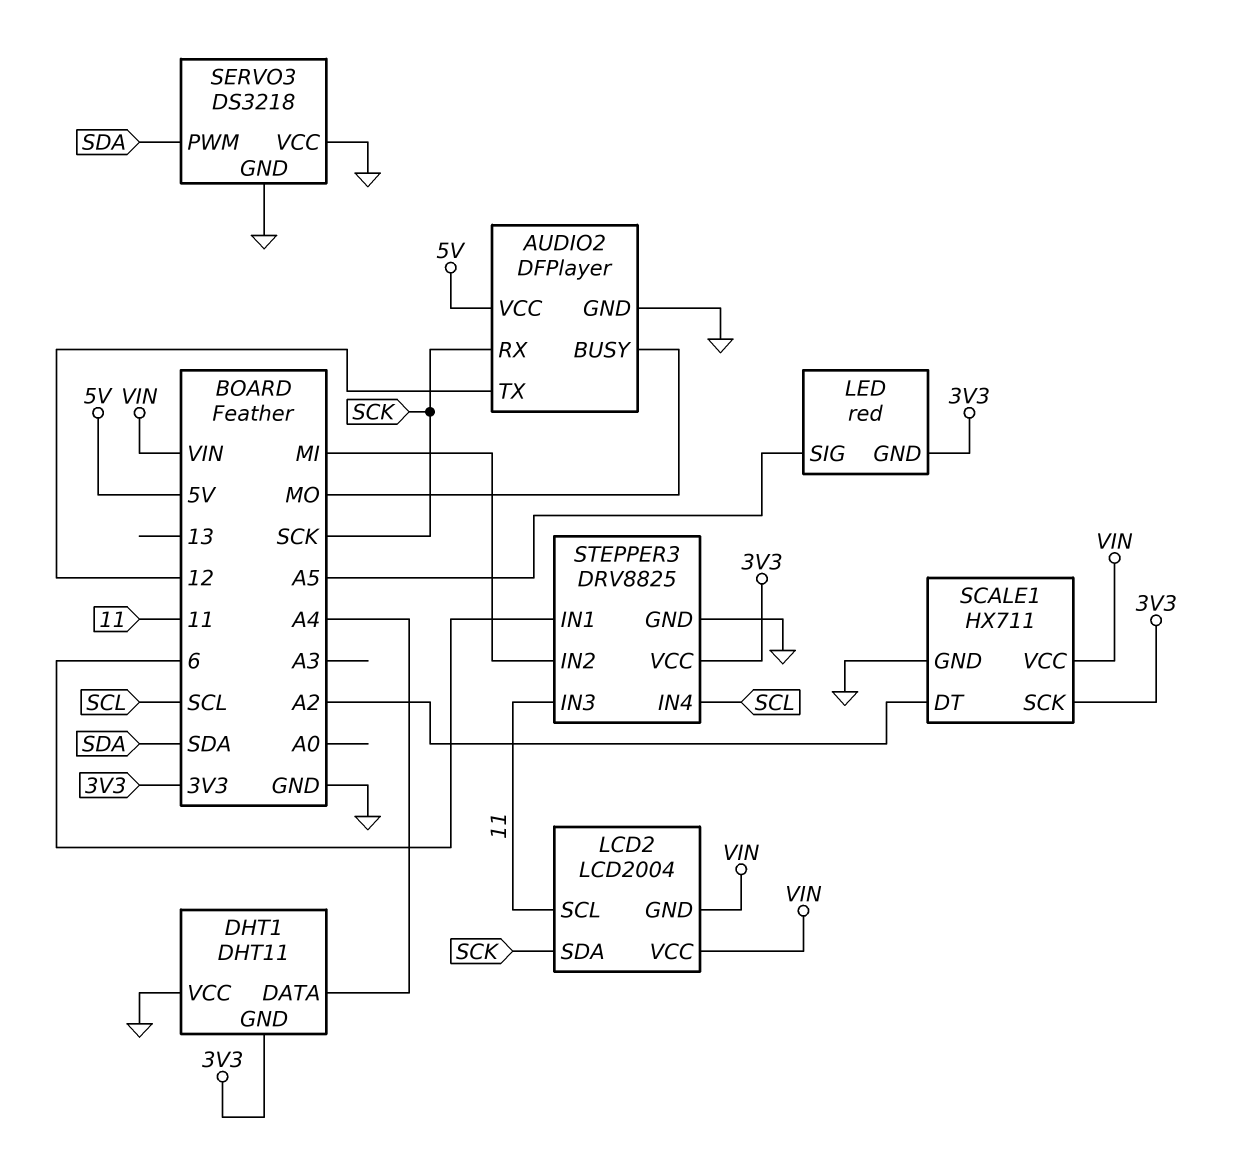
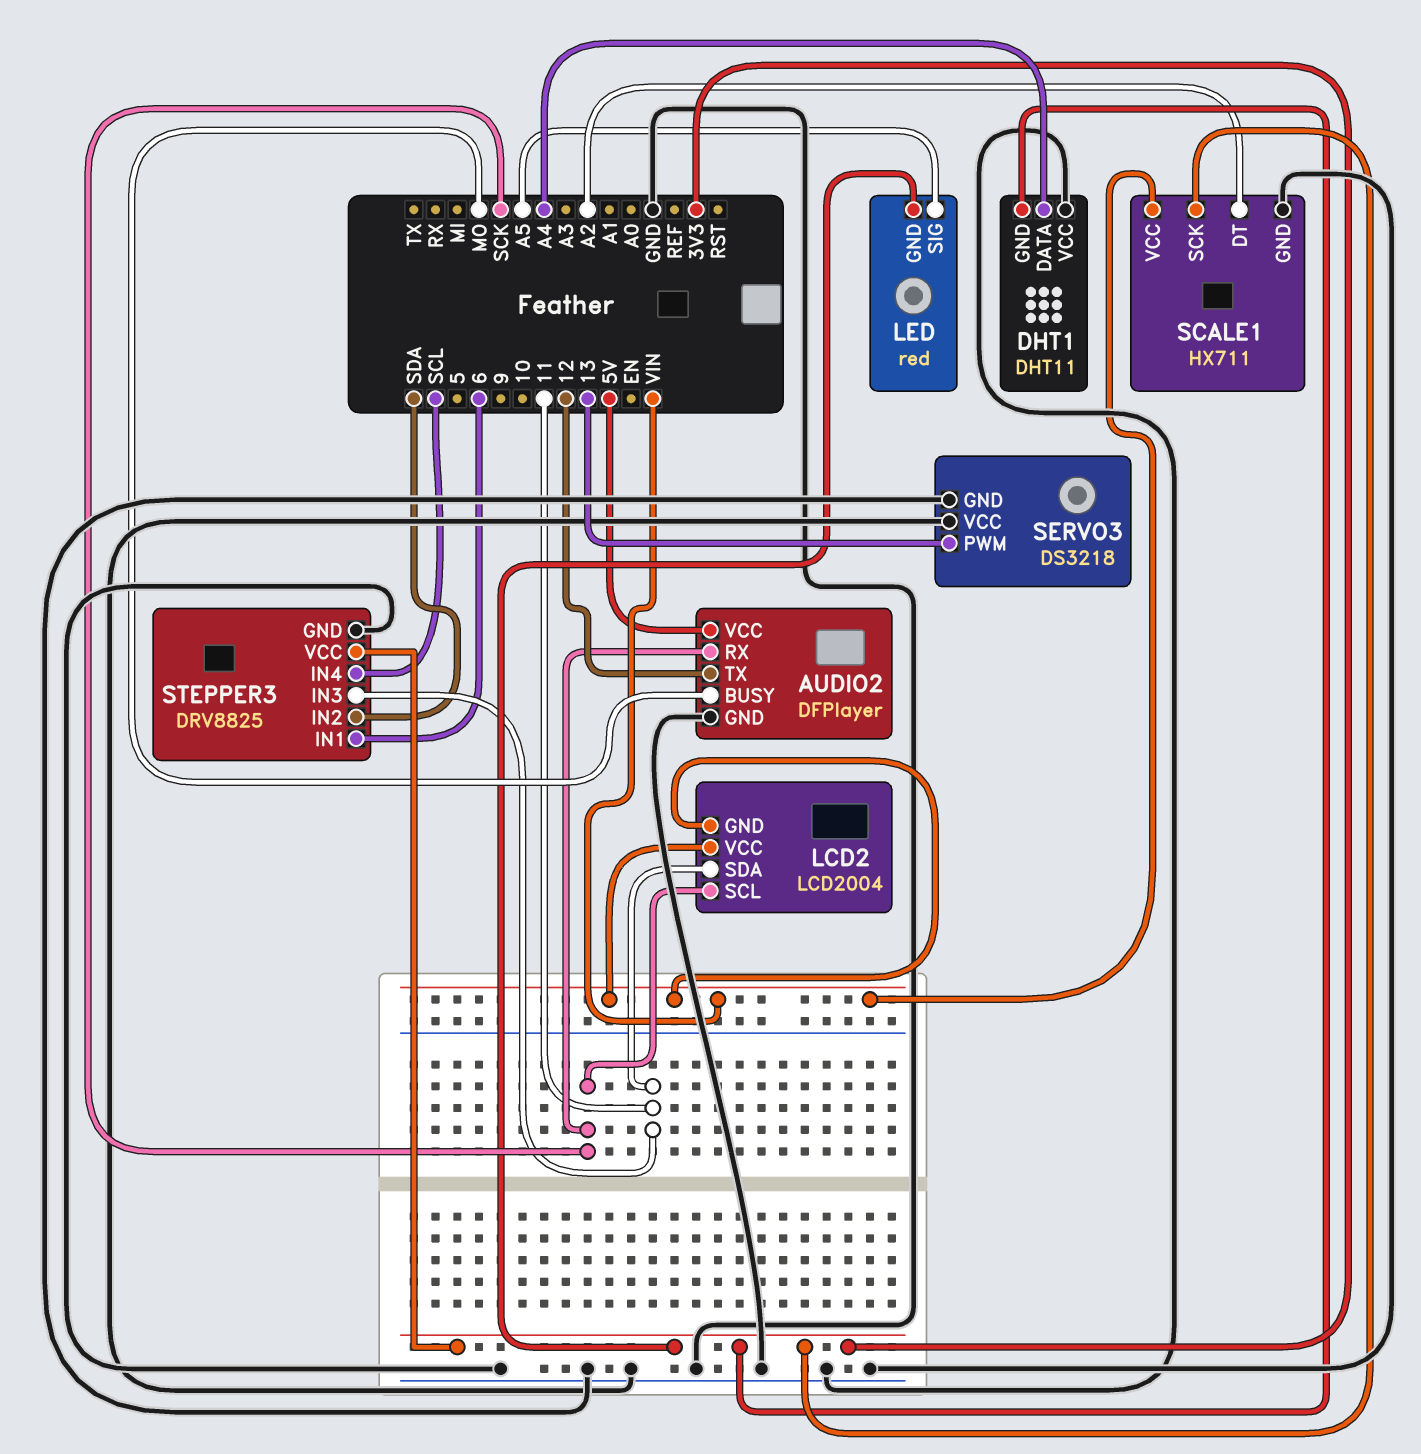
LCD2 pin SCL: 11 -> SCK
LCD2 pin SDA: SCK -> 11
SERVO3 pin PWM: SDA -> 13
STEPPER3 pin IN2: MI -> SDA

